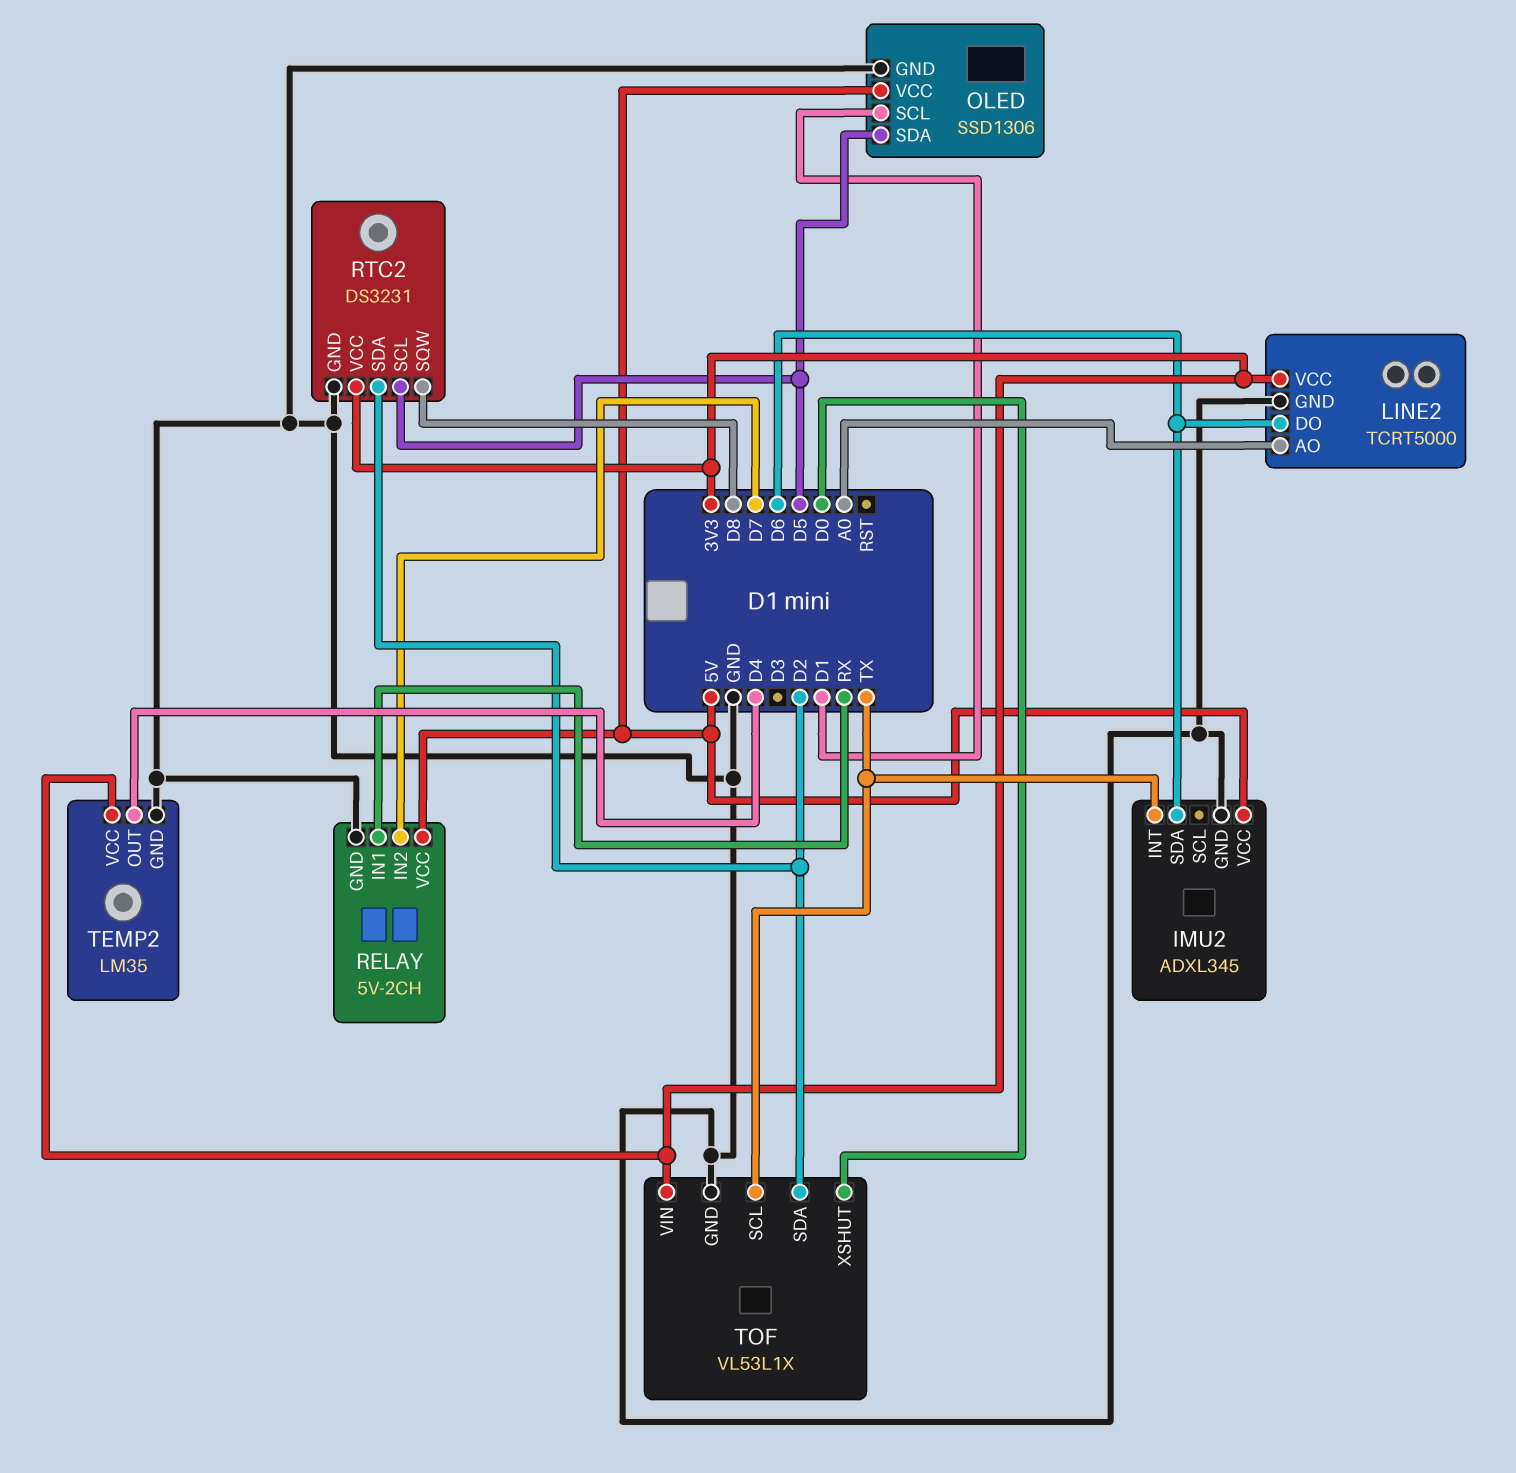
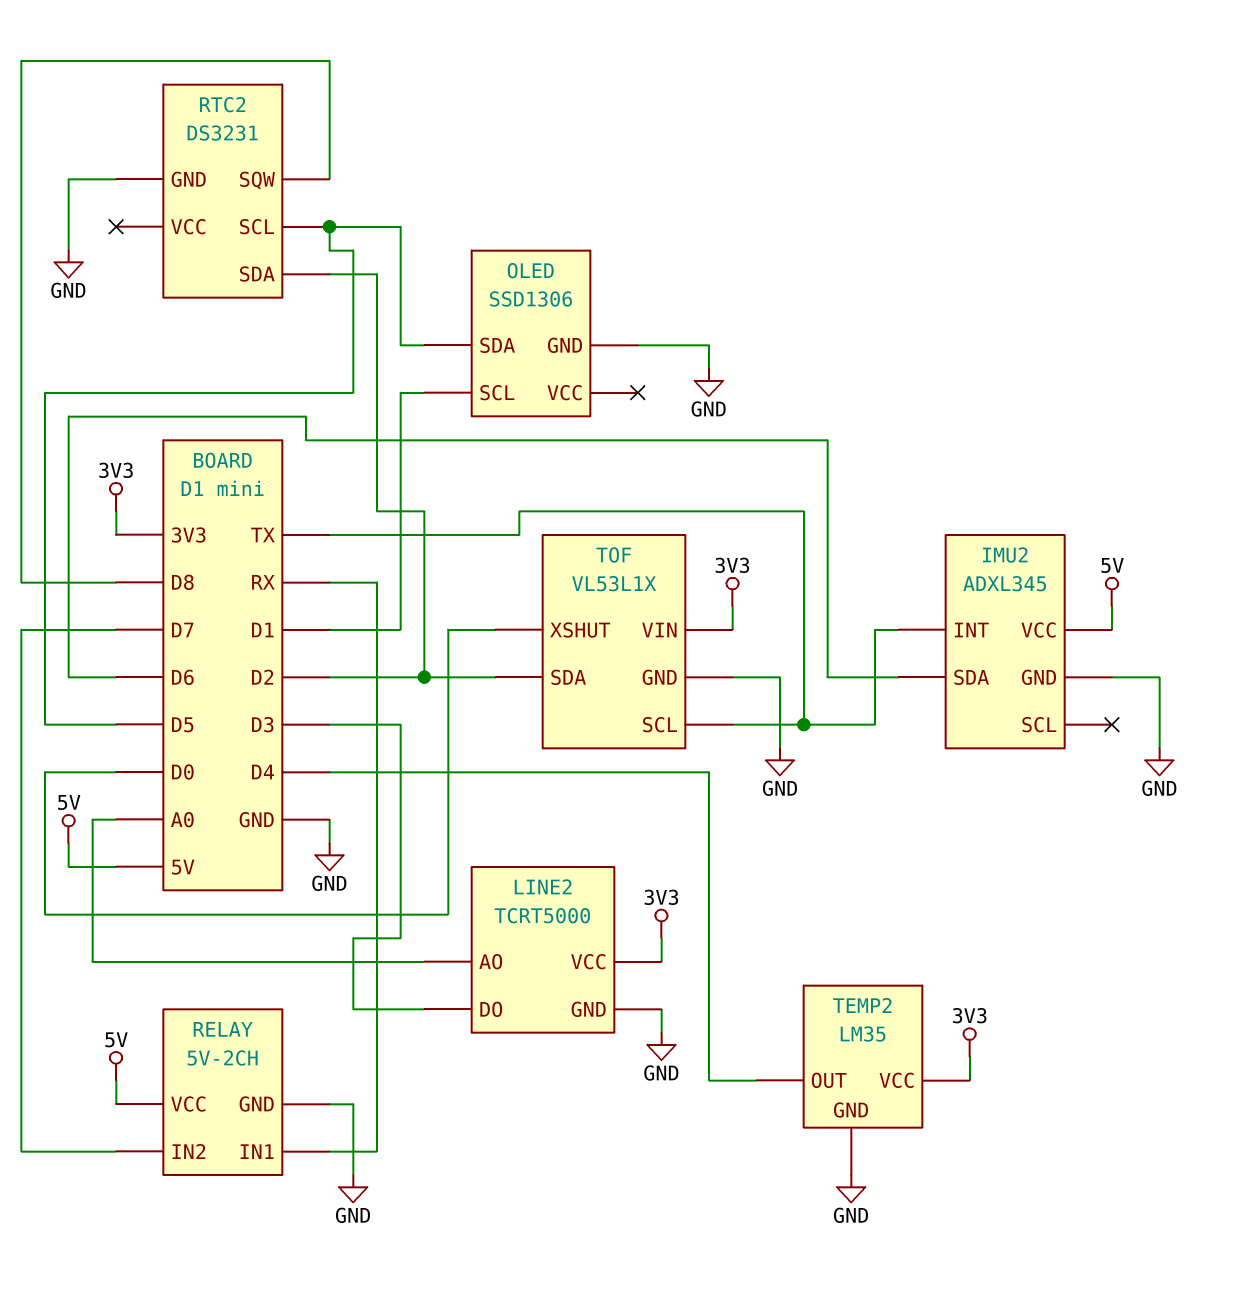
LINE2 pin DO: D6 -> D3
OLED pin VCC: 5V -> none
RTC2 pin VCC: 3V3 -> none

